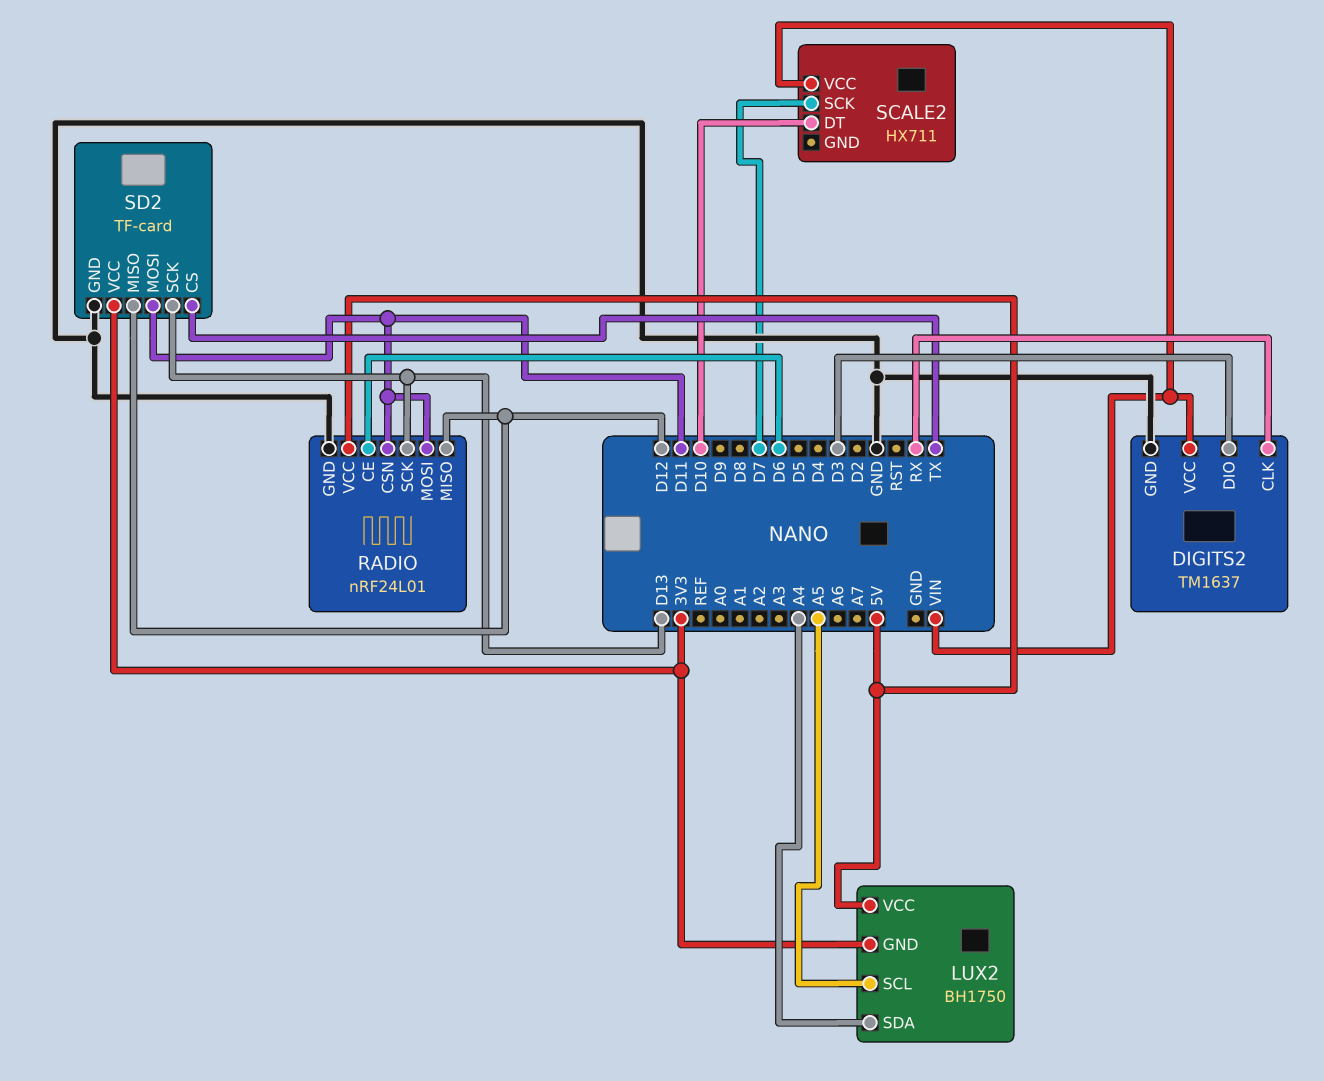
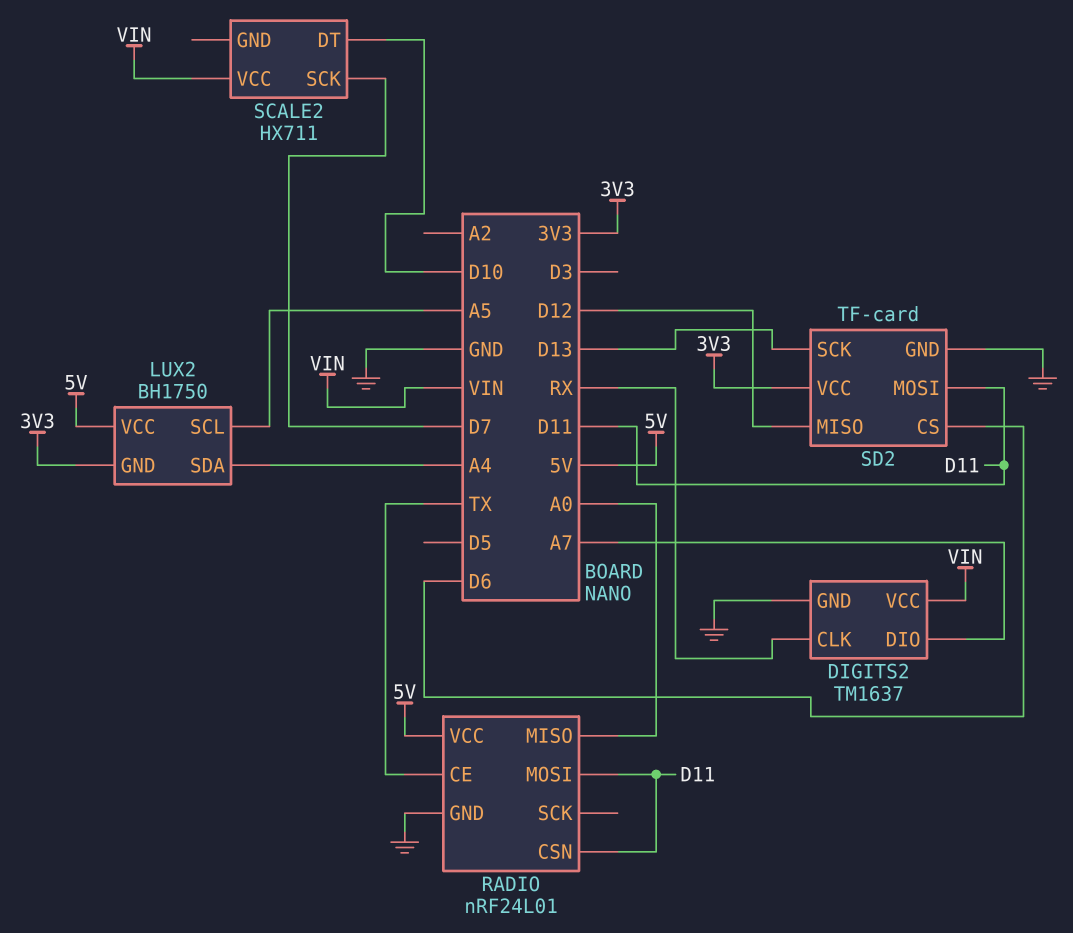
DIGITS2 pin DIO: D3 -> A7
RADIO pin CE: D6 -> TX
RADIO pin MISO: D12 -> A0
RADIO pin SCK: D13 -> none
SD2 pin CS: TX -> D6

